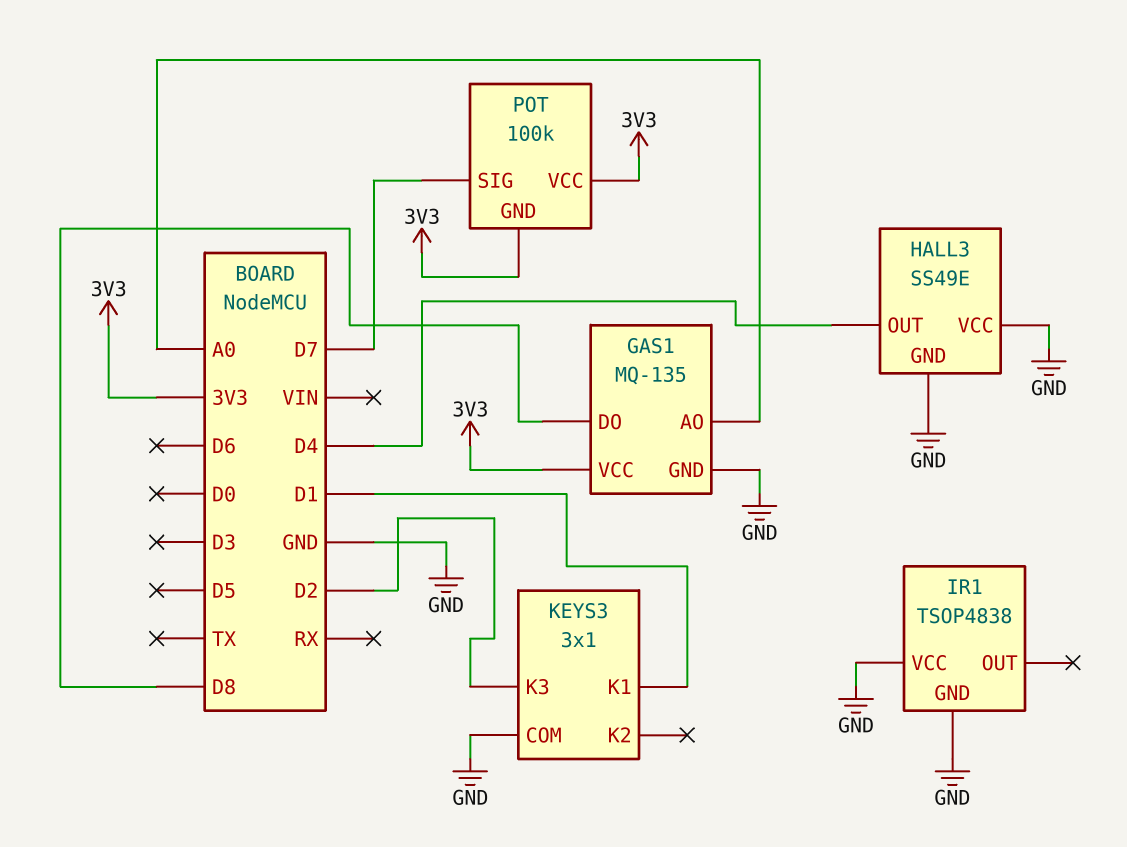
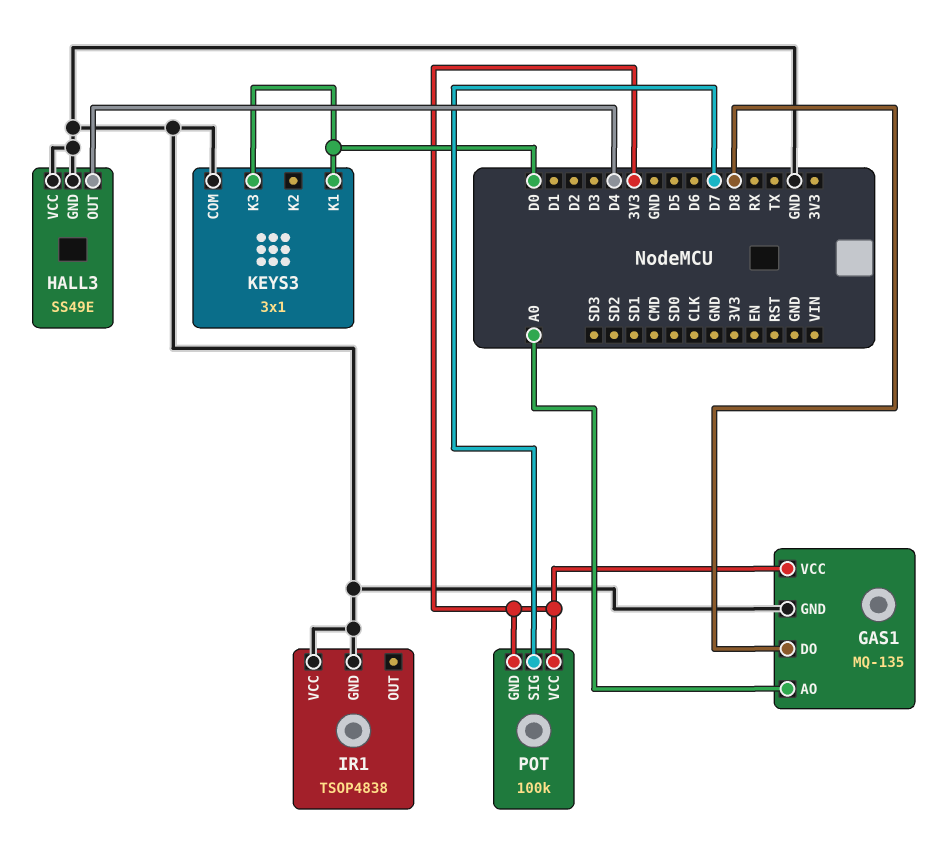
KEYS3 pin K1: D1 -> D0
KEYS3 pin K3: D2 -> D0

